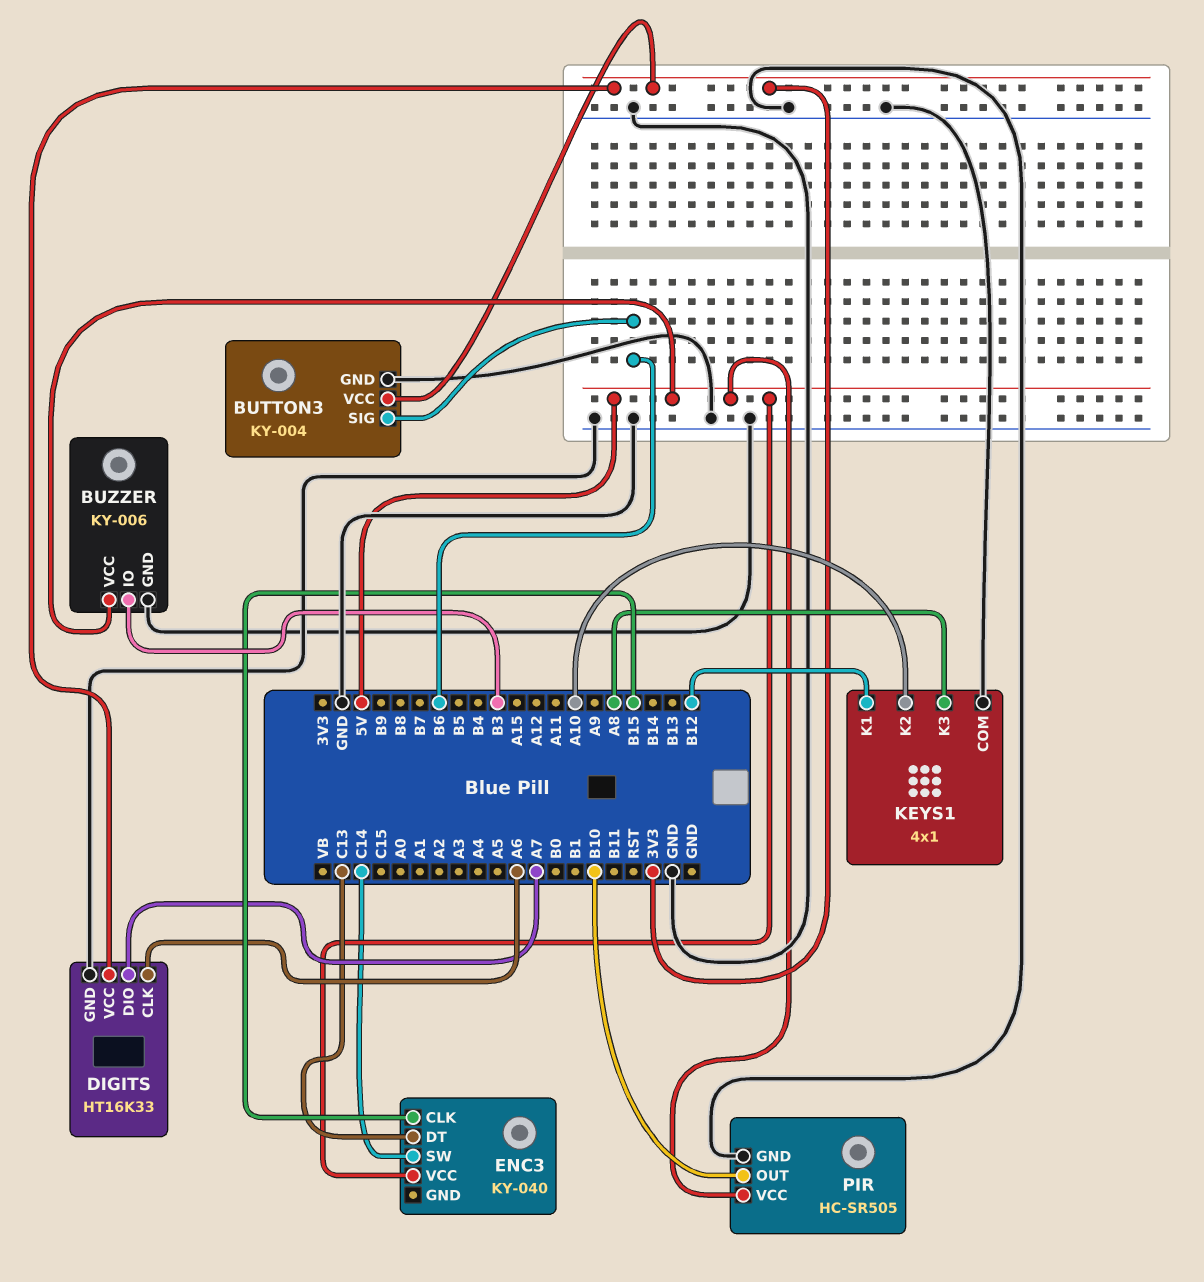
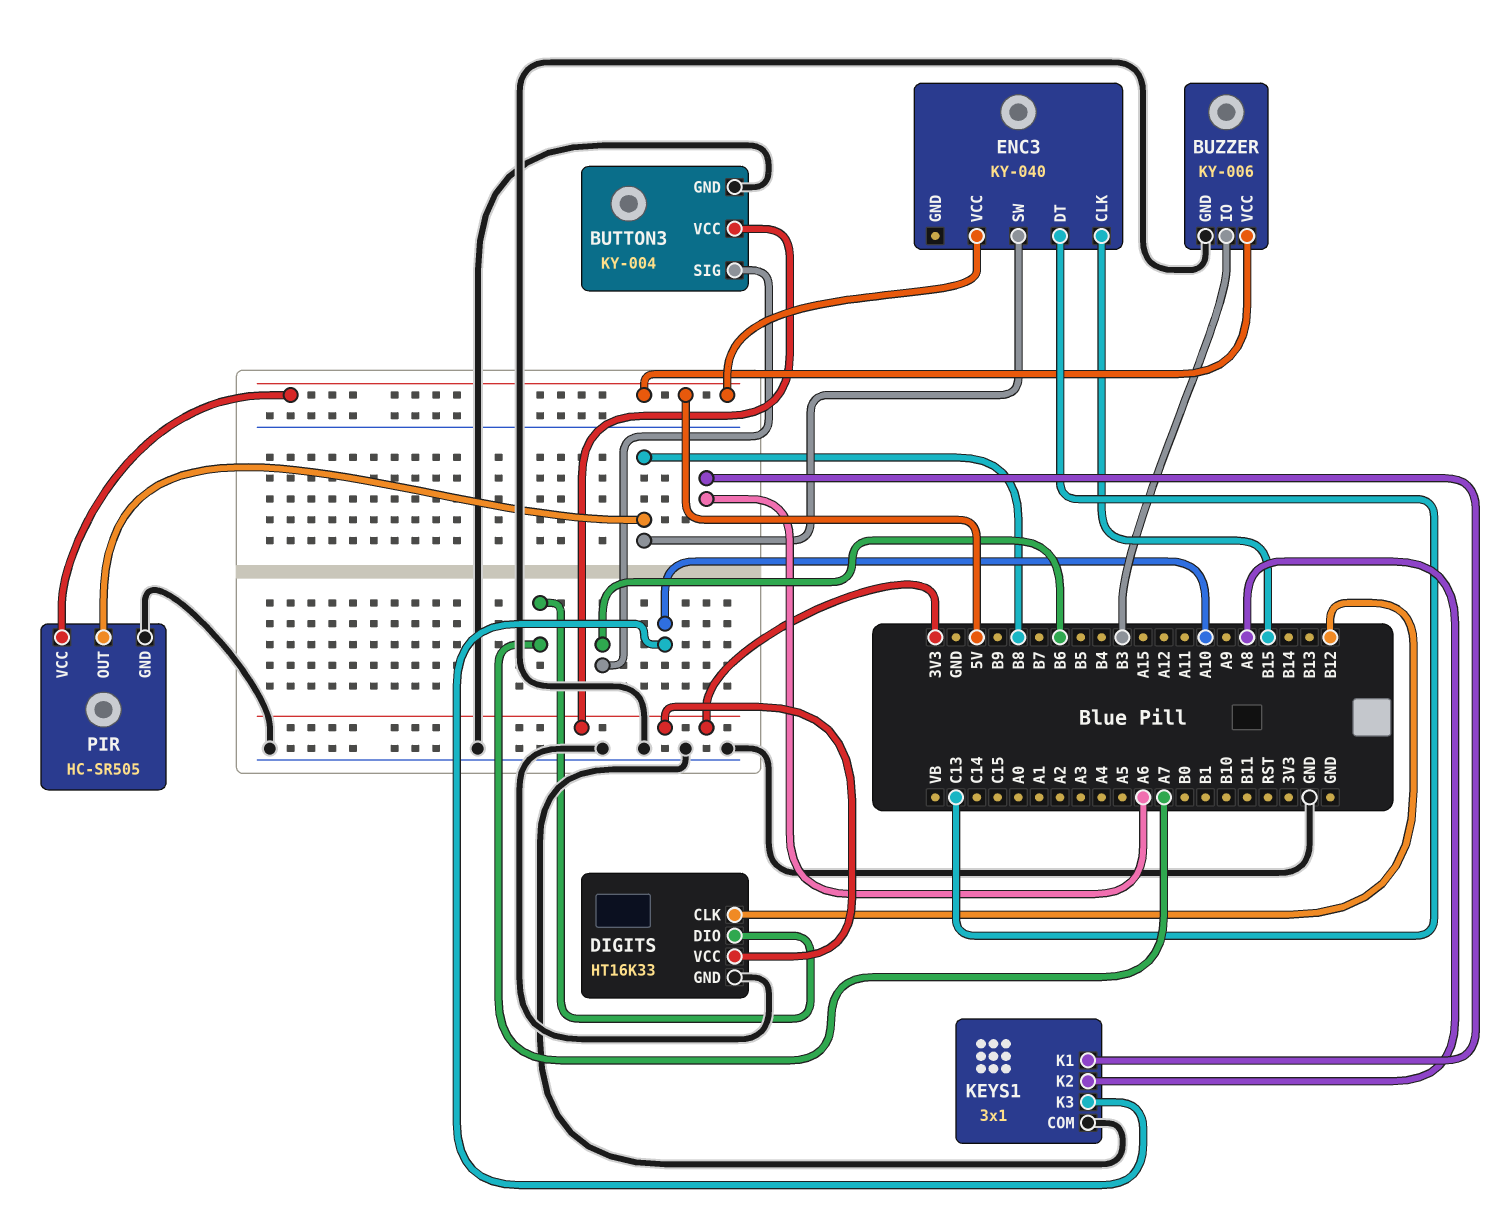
DIGITS pin CLK: A6 -> B12
ENC3 pin SW: C14 -> B8
KEYS1: 4x1 -> 3x1
KEYS1 pin K1: B12 -> A6
KEYS1 pin K2: A10 -> A8
KEYS1 pin K3: A8 -> A10
PIR pin OUT: B10 -> B8

